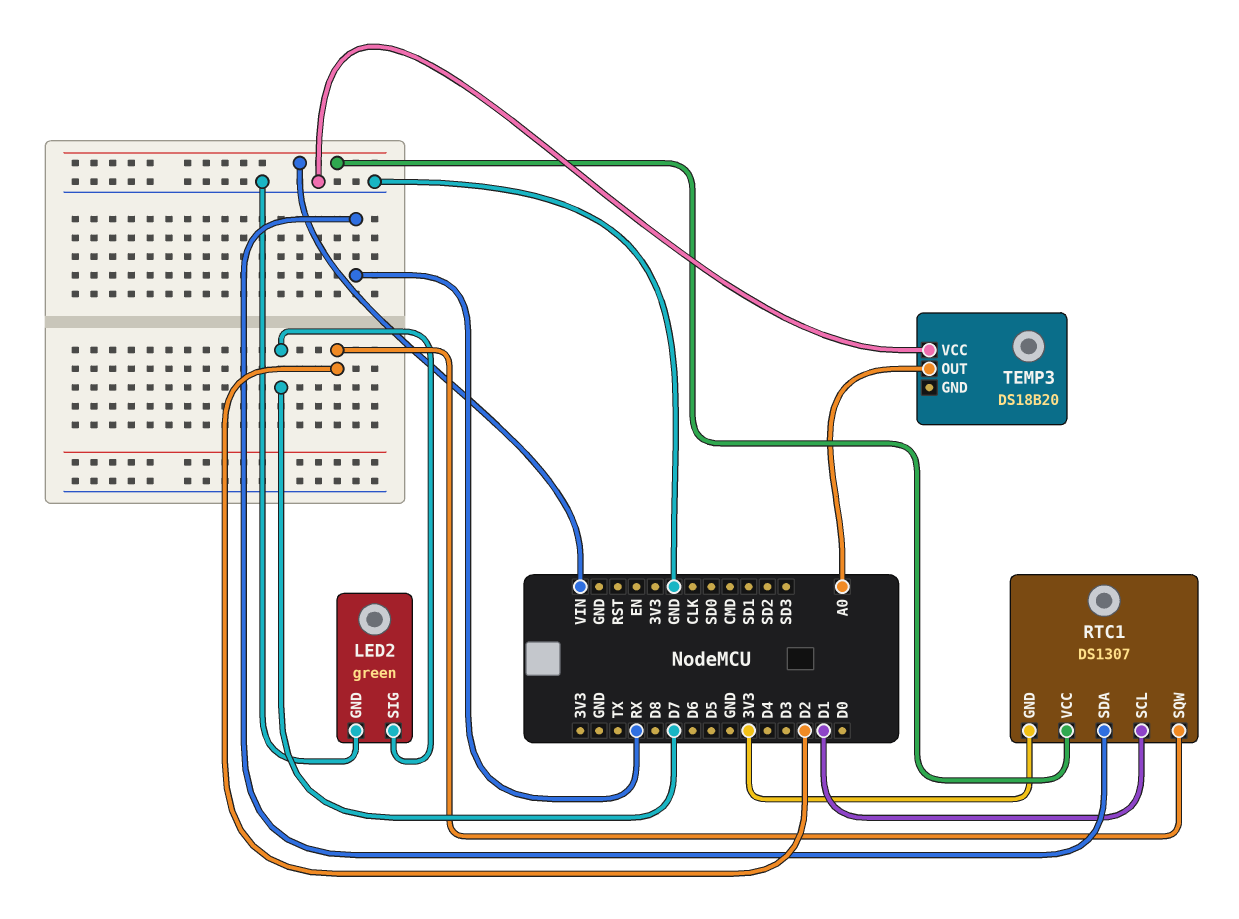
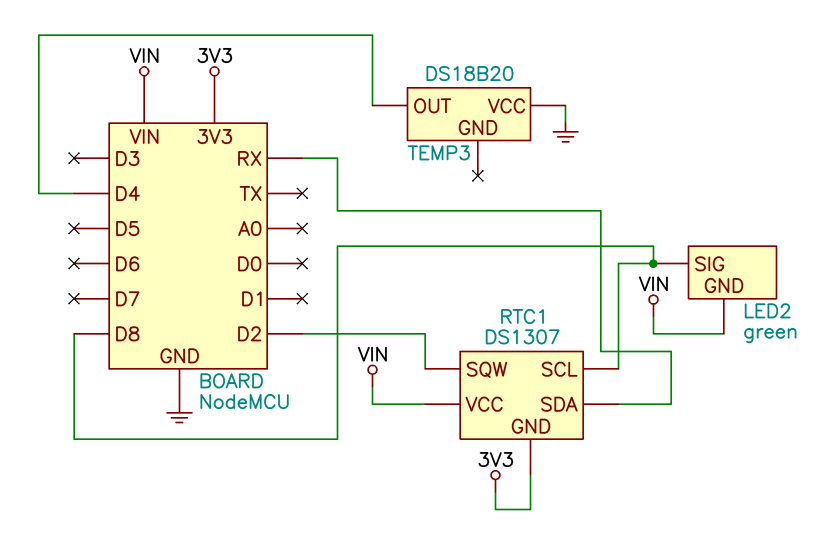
LED2 pin GND: GND -> VIN
LED2 pin SIG: D7 -> D8
RTC1 pin SCL: D1 -> D8
TEMP3 pin OUT: A0 -> D4

